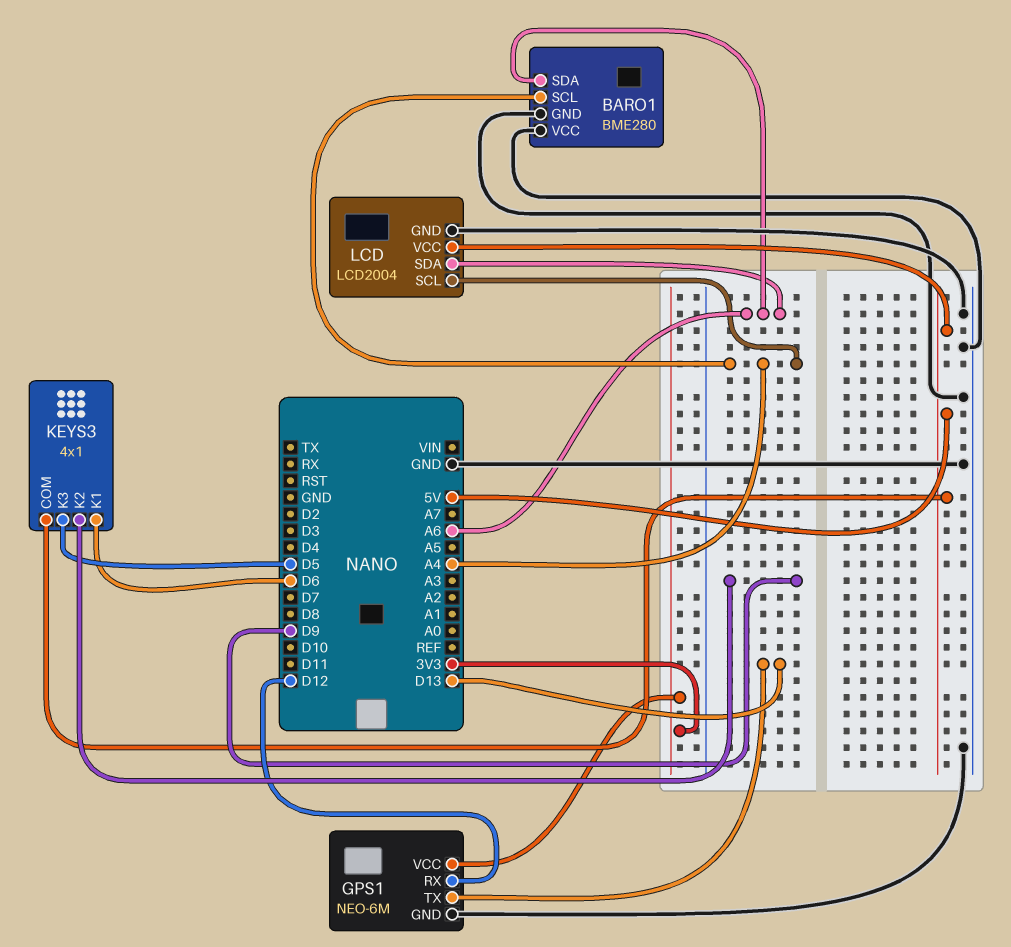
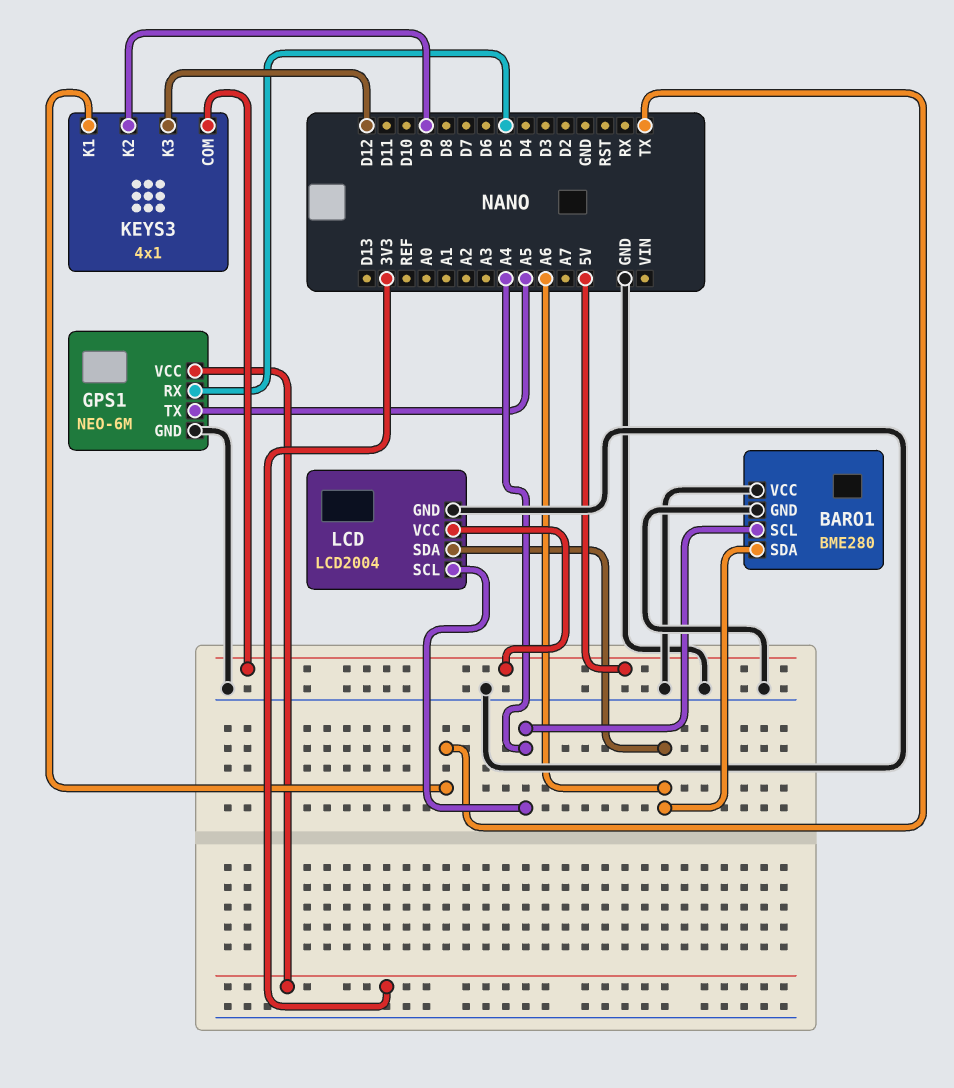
GPS1 pin RX: D12 -> D5
GPS1 pin TX: D13 -> A5
KEYS3 pin K1: D6 -> TX
KEYS3 pin K3: D5 -> D12

